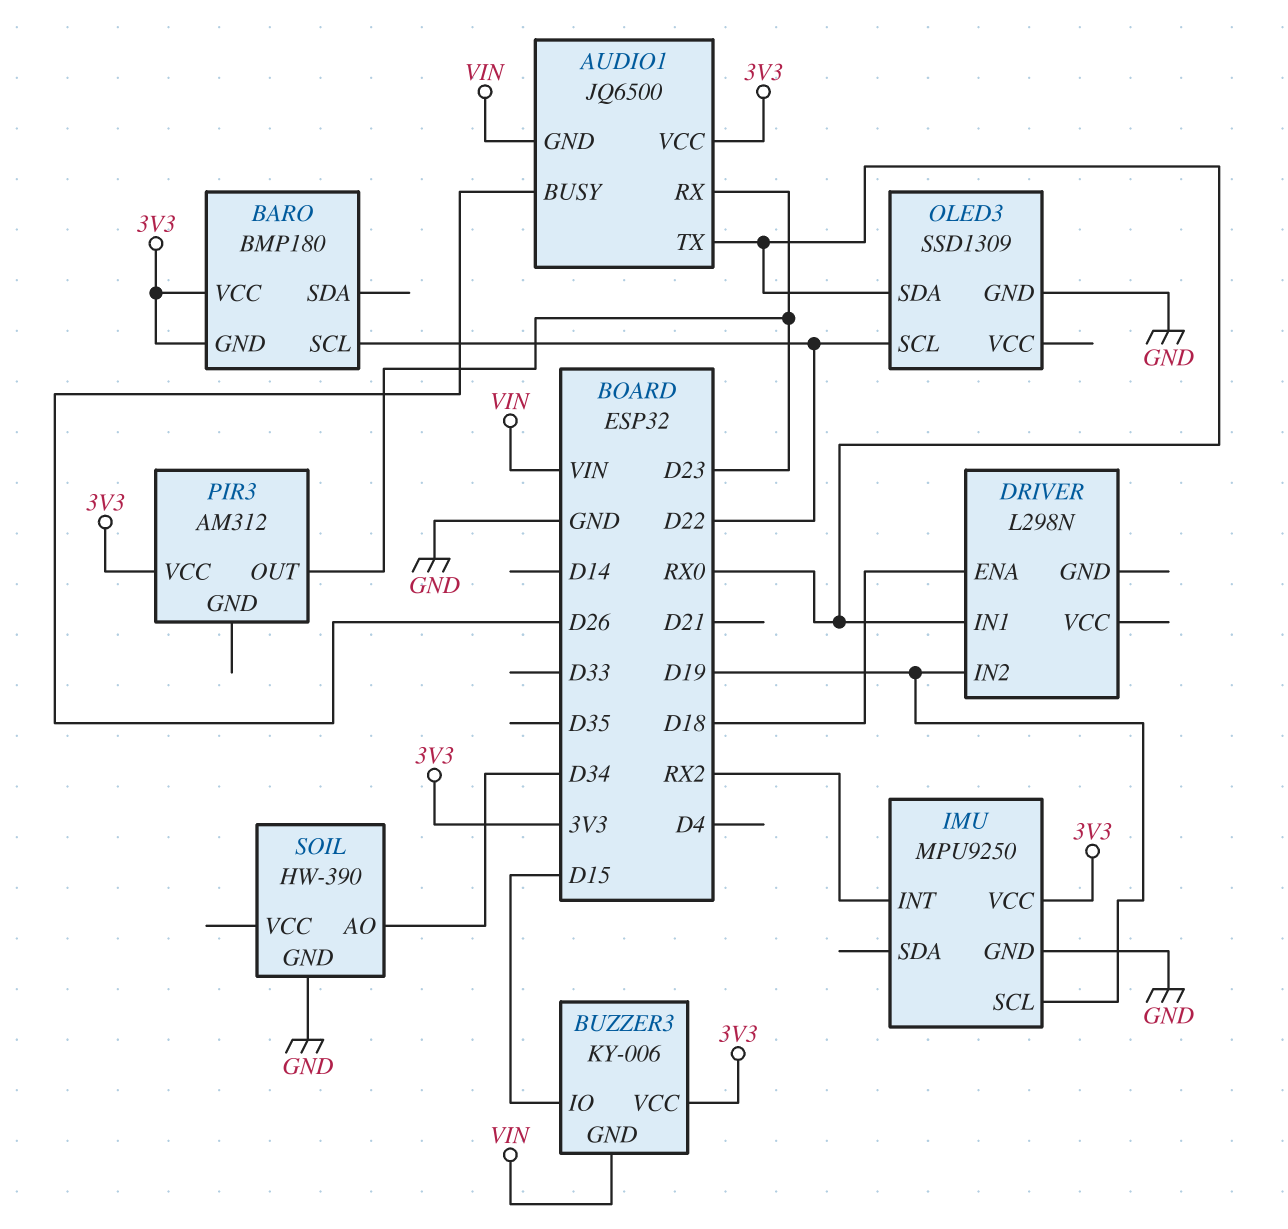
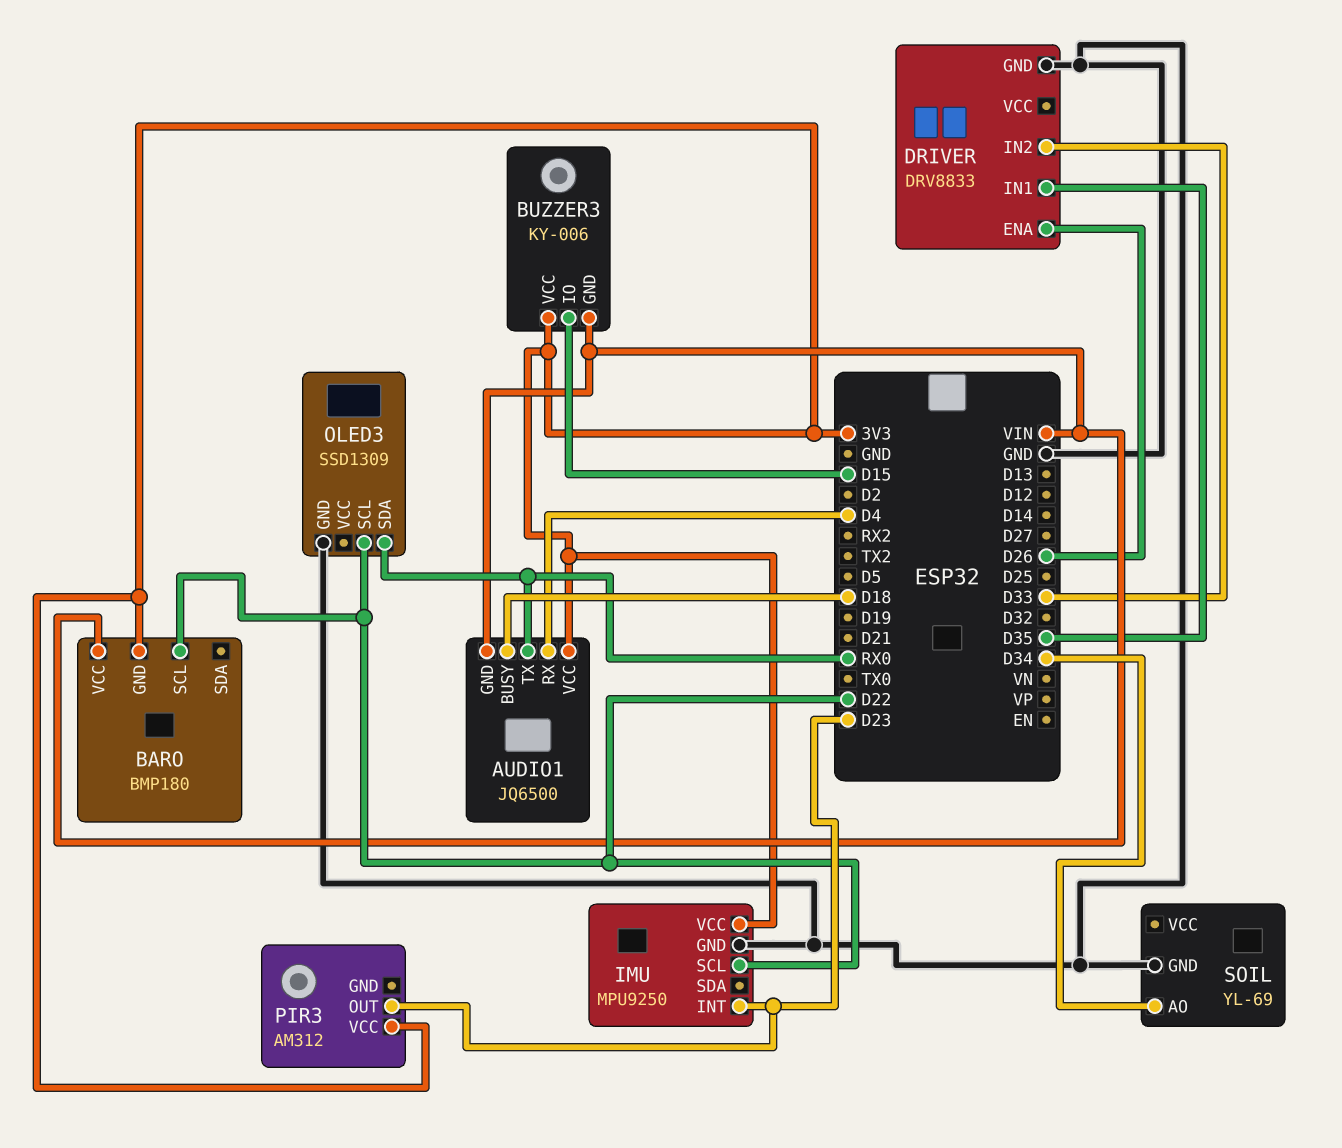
AUDIO1 pin BUSY: D26 -> D18
AUDIO1 pin RX: D23 -> D4
BARO pin VCC: 3V3 -> VIN
DRIVER: L298N -> DRV8833
DRIVER pin ENA: D18 -> D26
DRIVER pin GND: none -> GND
DRIVER pin IN1: RX0 -> D35
DRIVER pin IN2: D19 -> D33
IMU pin INT: RX2 -> D23
IMU pin SCL: D19 -> D22
SOIL: HW-390 -> YL-69

